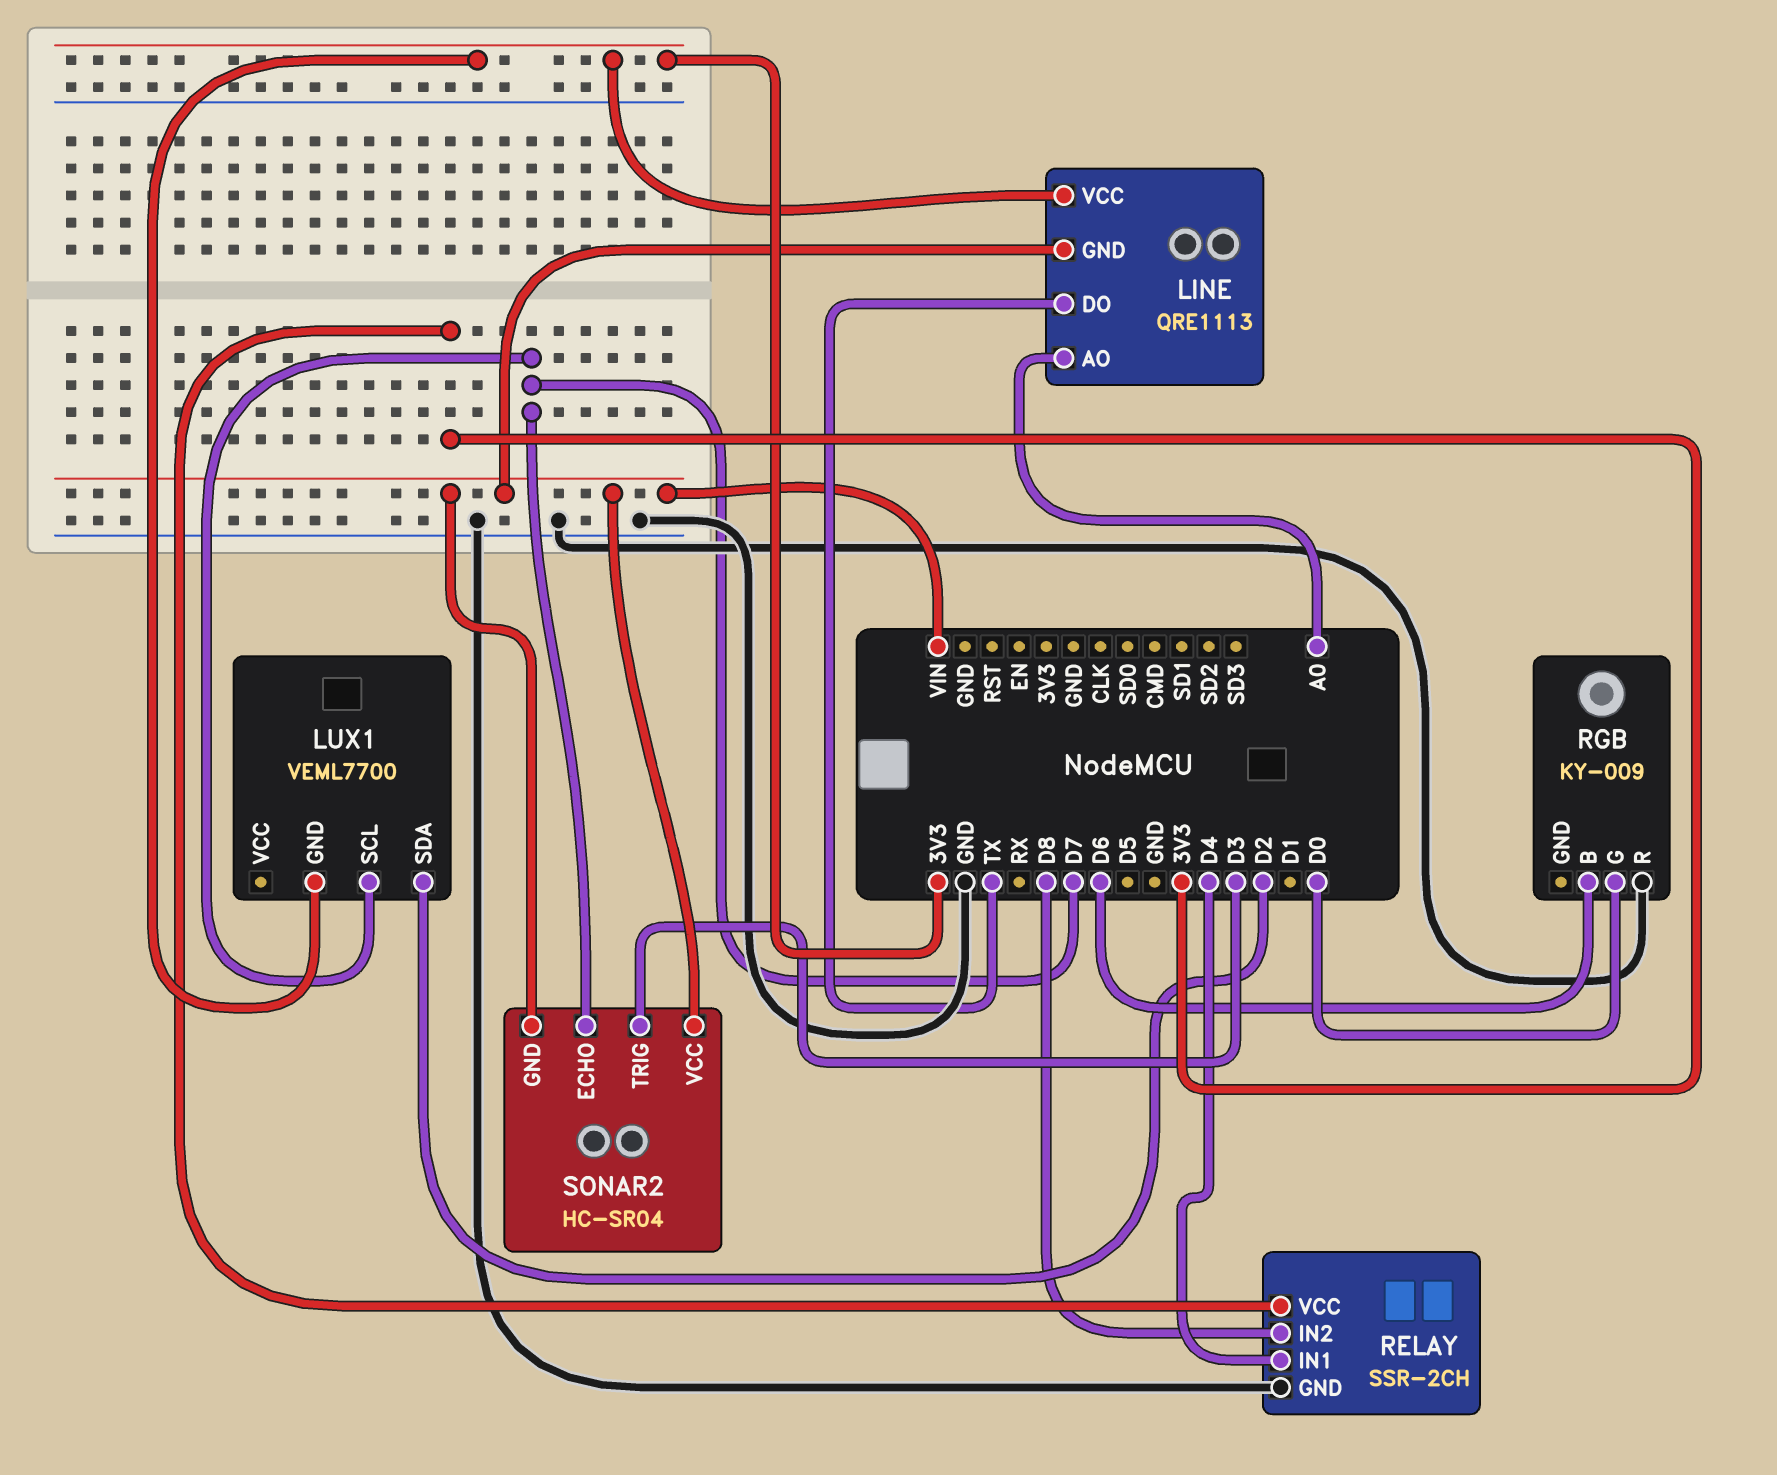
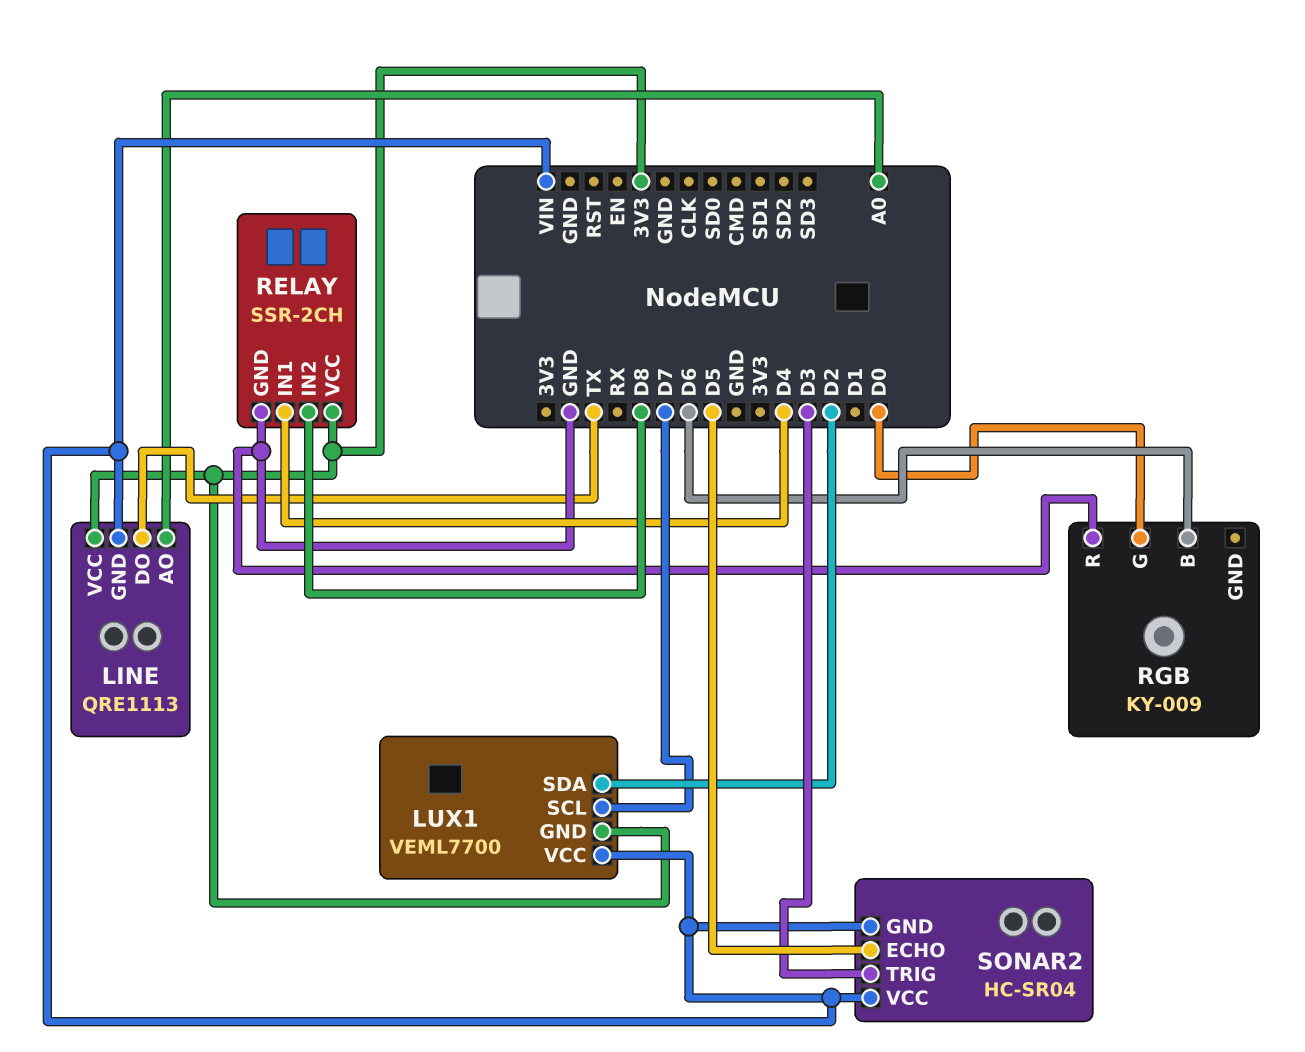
LUX1 pin VCC: none -> VIN
SONAR2 pin ECHO: D7 -> D5

